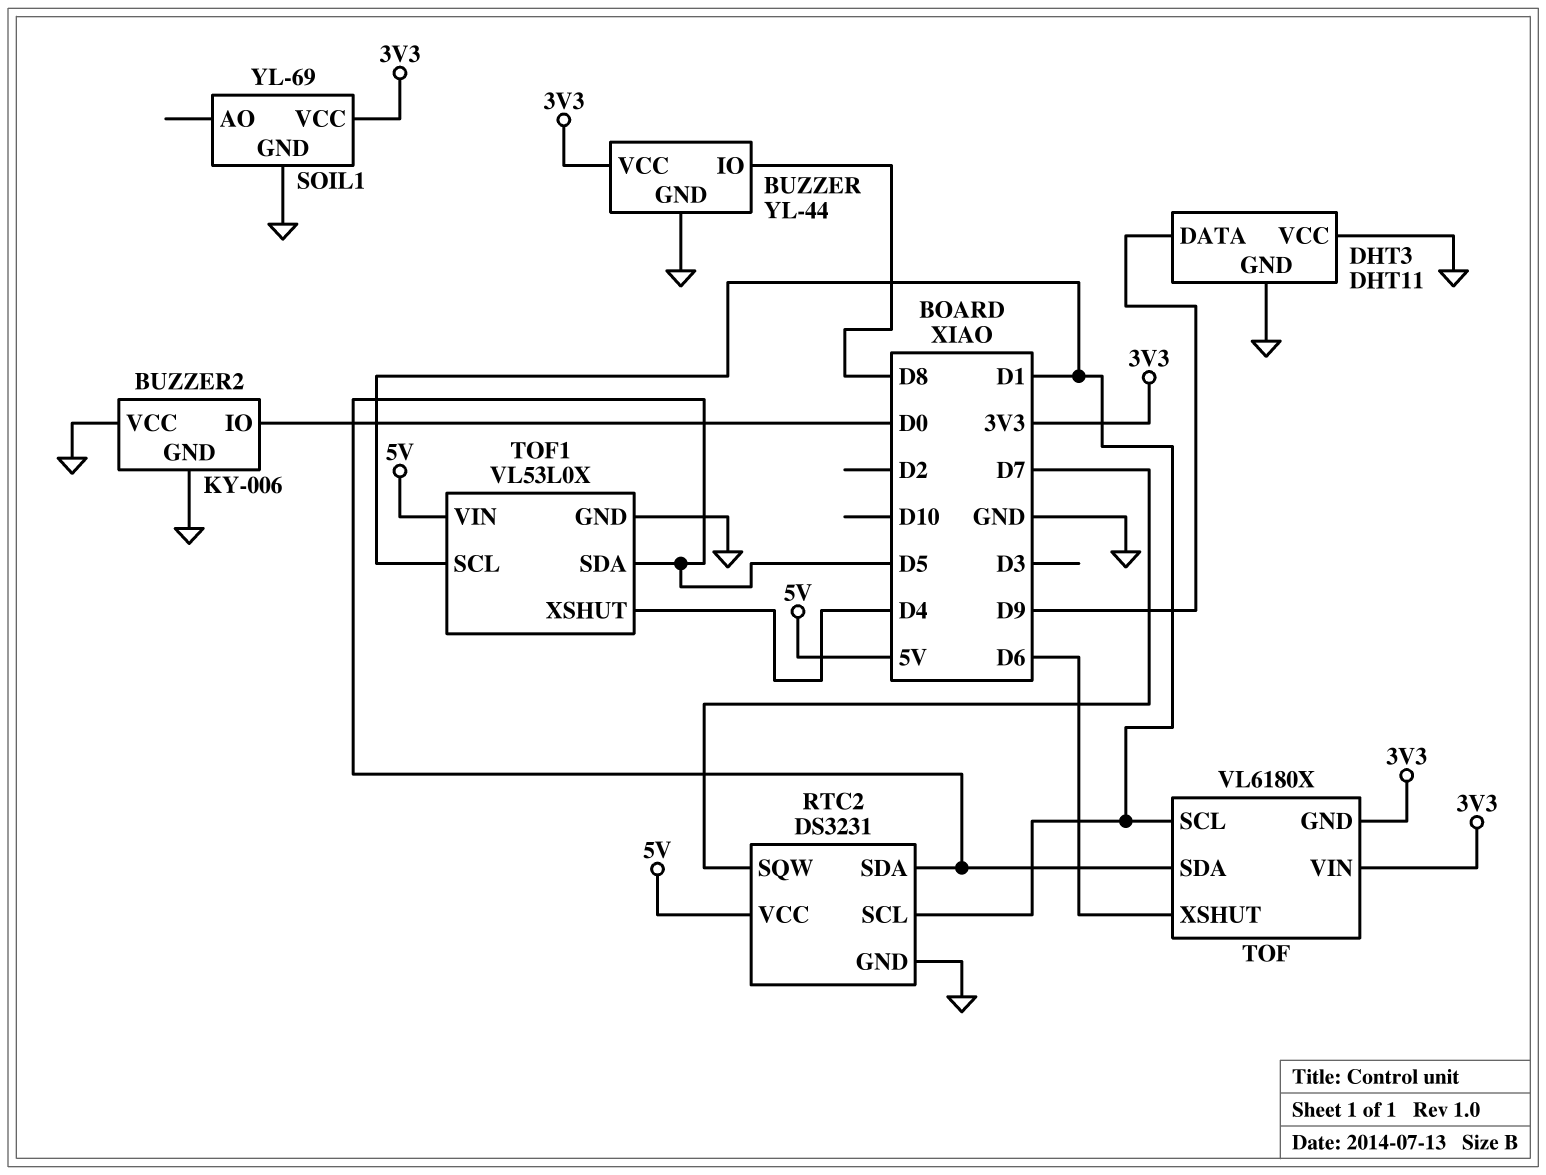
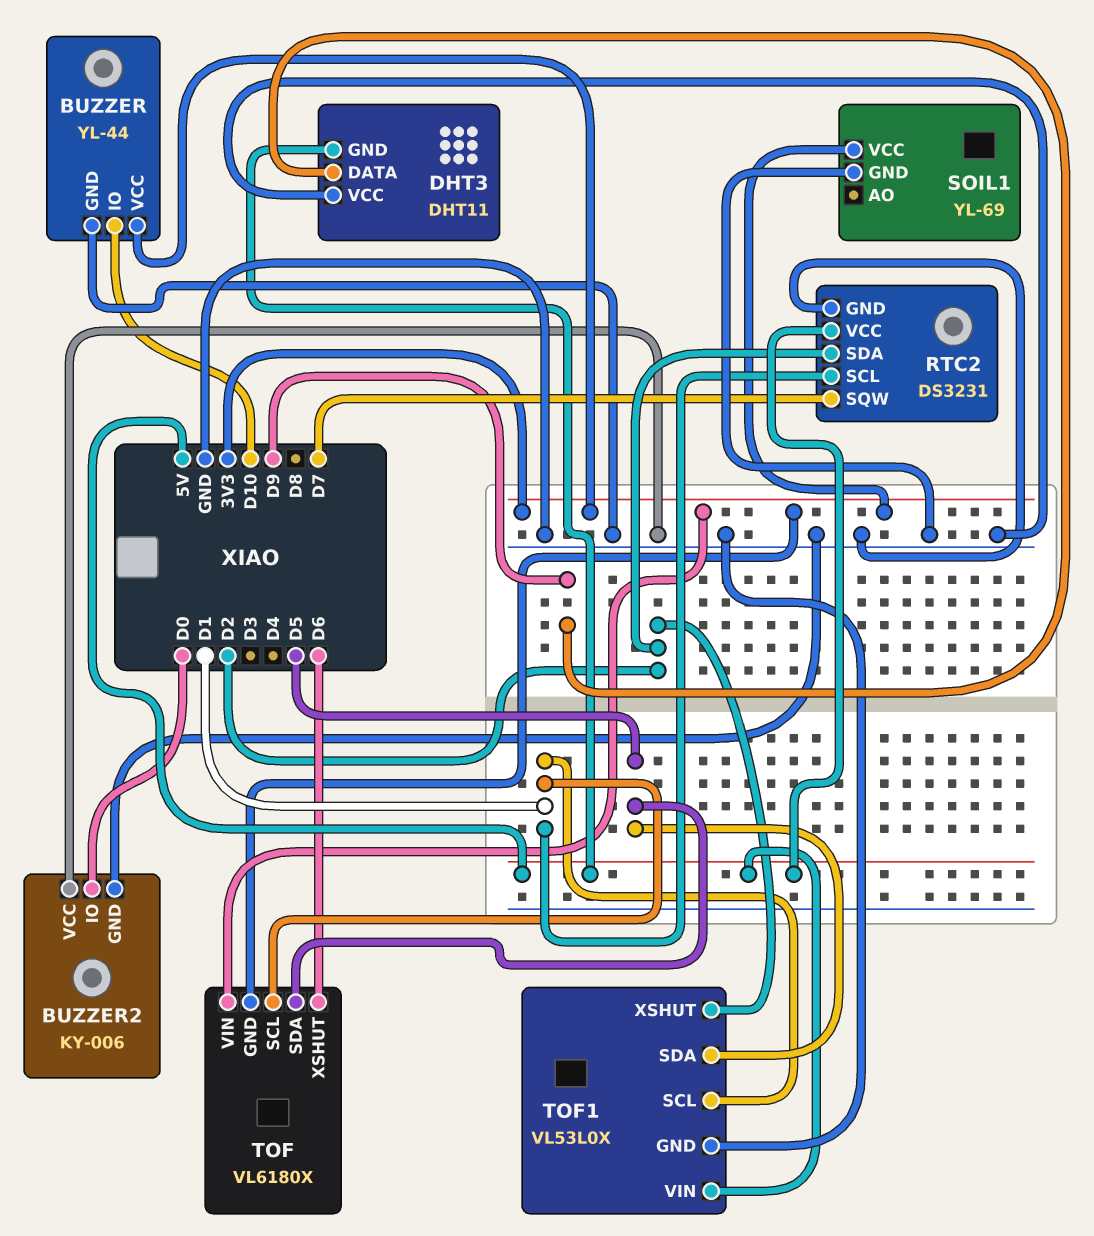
BUZZER pin IO: D8 -> D10
DHT3 pin GND: GND -> 5V
RTC2 pin SDA: D5 -> D2
TOF1 pin XSHUT: D4 -> D2

